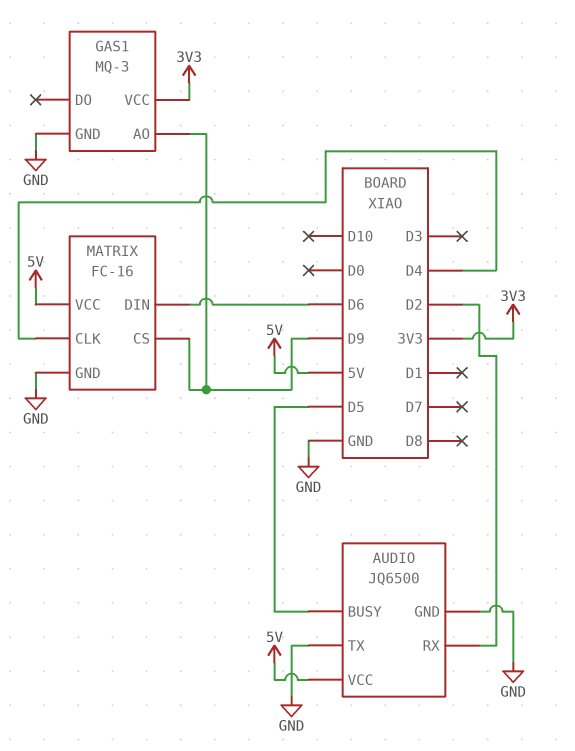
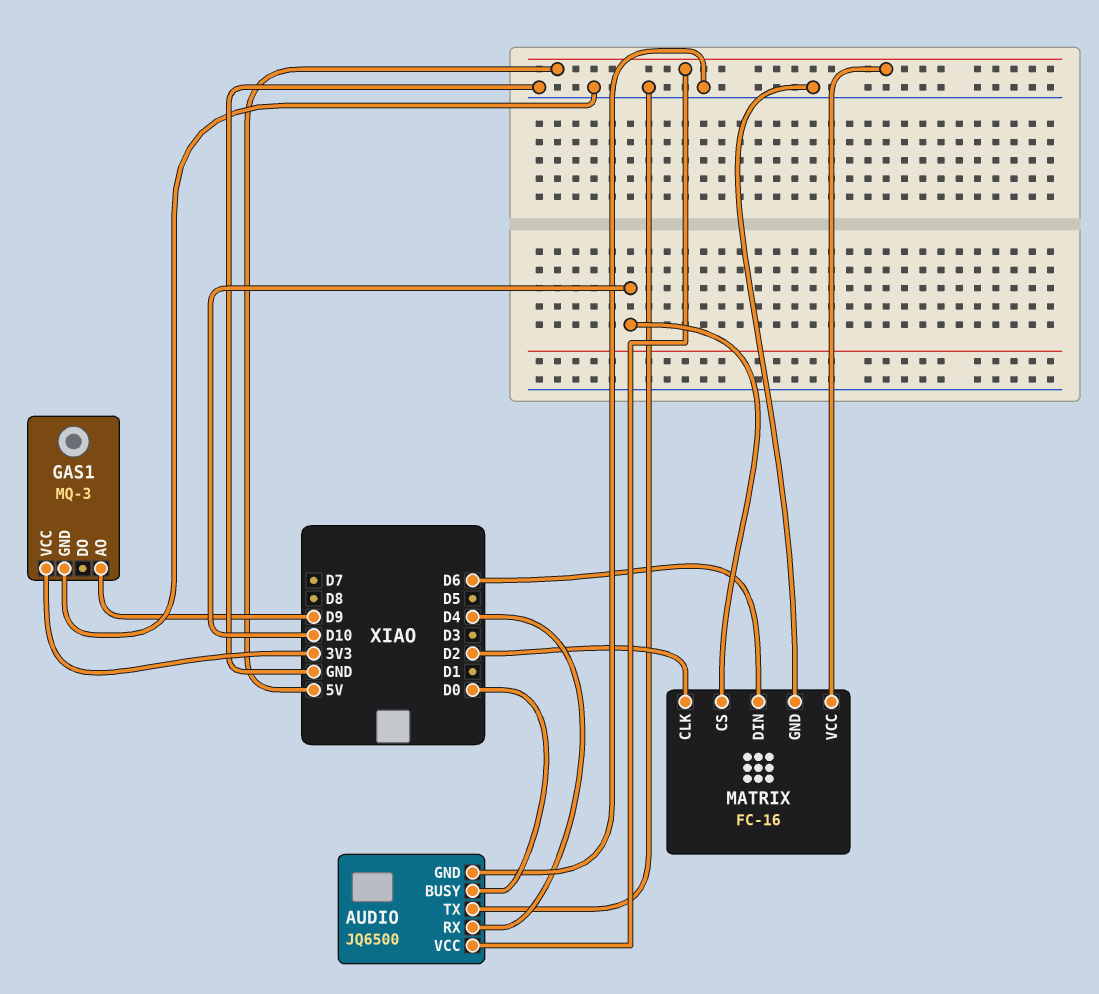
AUDIO pin BUSY: D5 -> D0
AUDIO pin RX: D2 -> D4
MATRIX pin CLK: D4 -> D2
MATRIX pin CS: D9 -> D10

